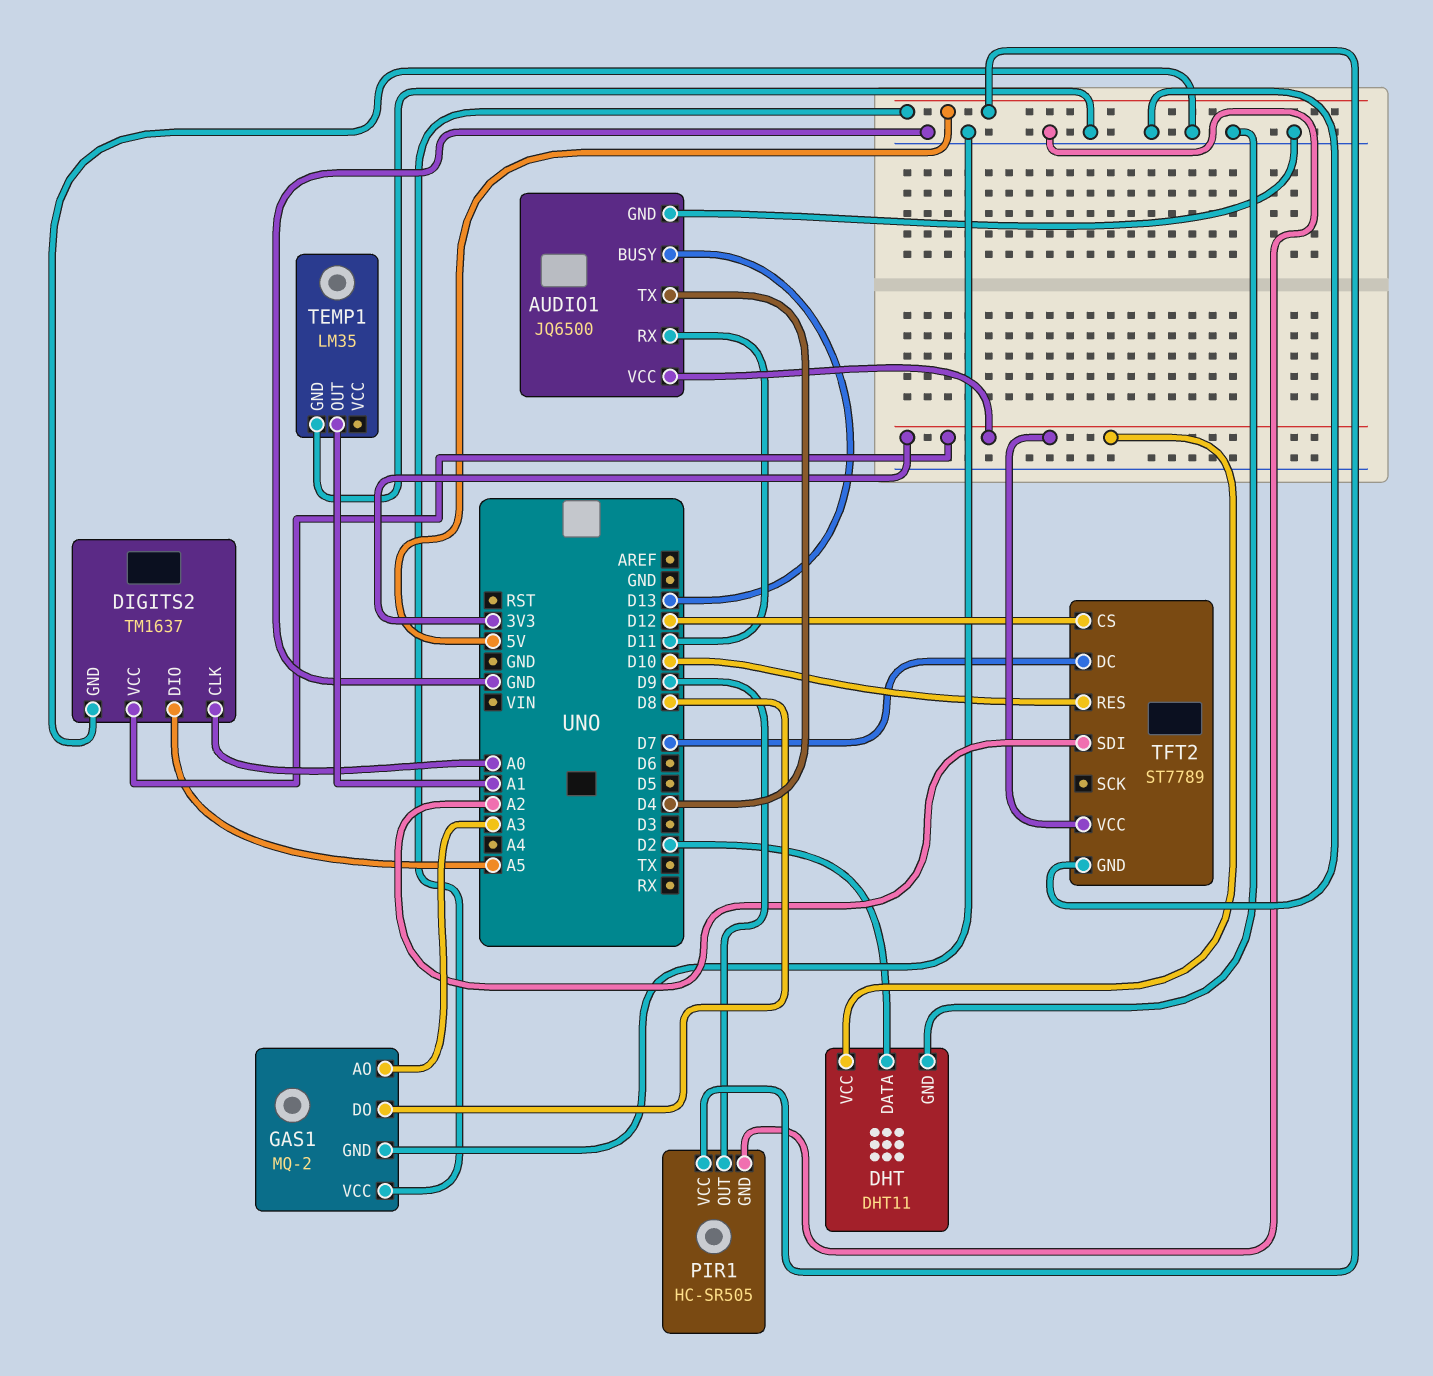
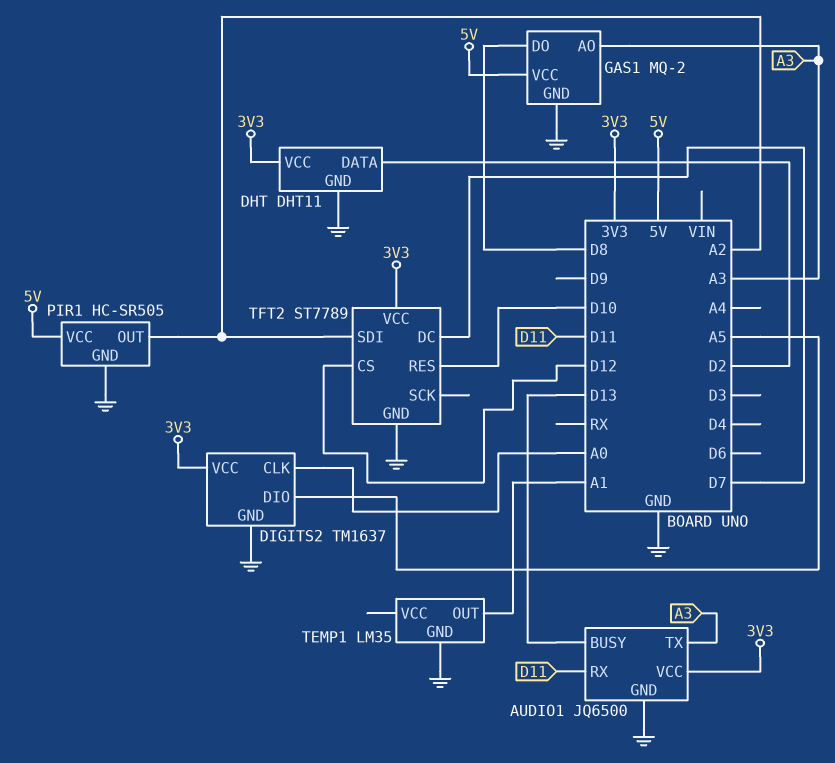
AUDIO1 pin TX: D4 -> A3
PIR1 pin OUT: D9 -> A2

